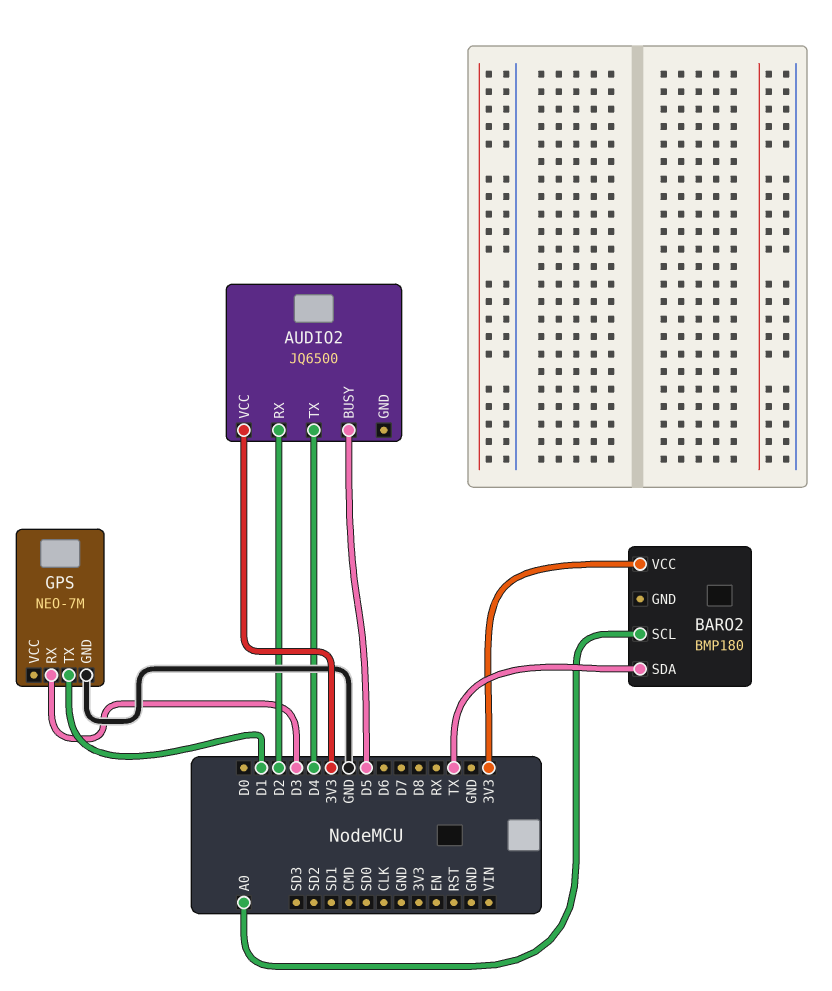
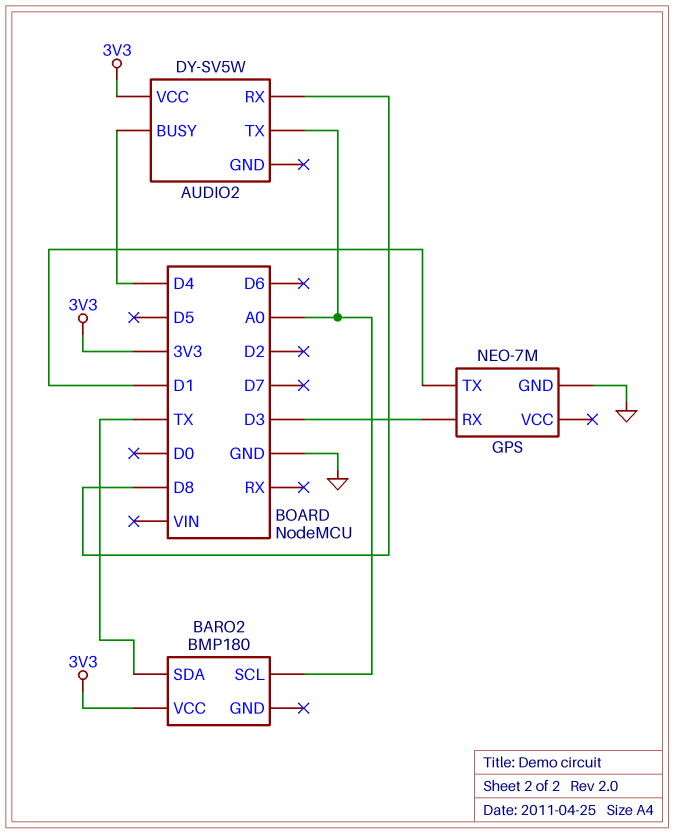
AUDIO2: JQ6500 -> DY-SV5W
AUDIO2 pin BUSY: D5 -> D4
AUDIO2 pin RX: D2 -> D8
AUDIO2 pin TX: D4 -> A0

